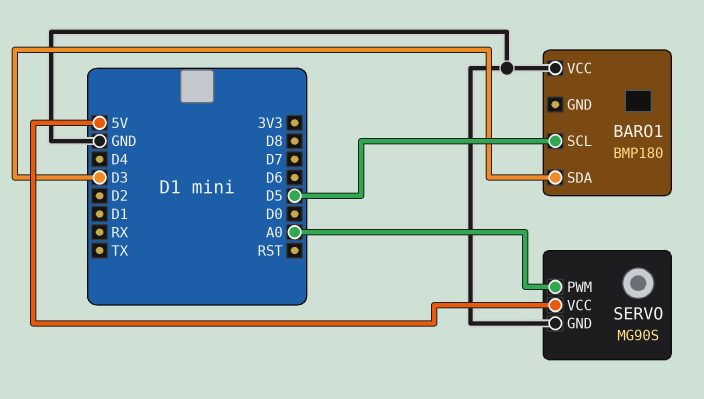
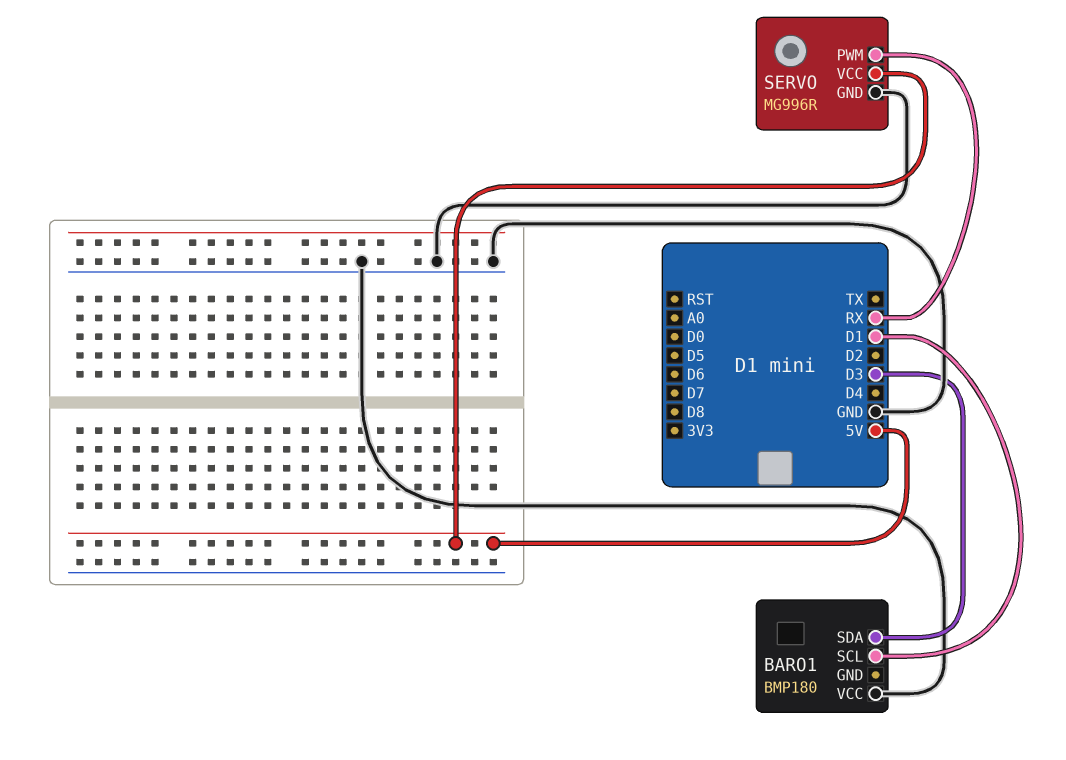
BARO1 pin SCL: D5 -> D1
SERVO: MG90S -> MG996R
SERVO pin PWM: A0 -> RX

